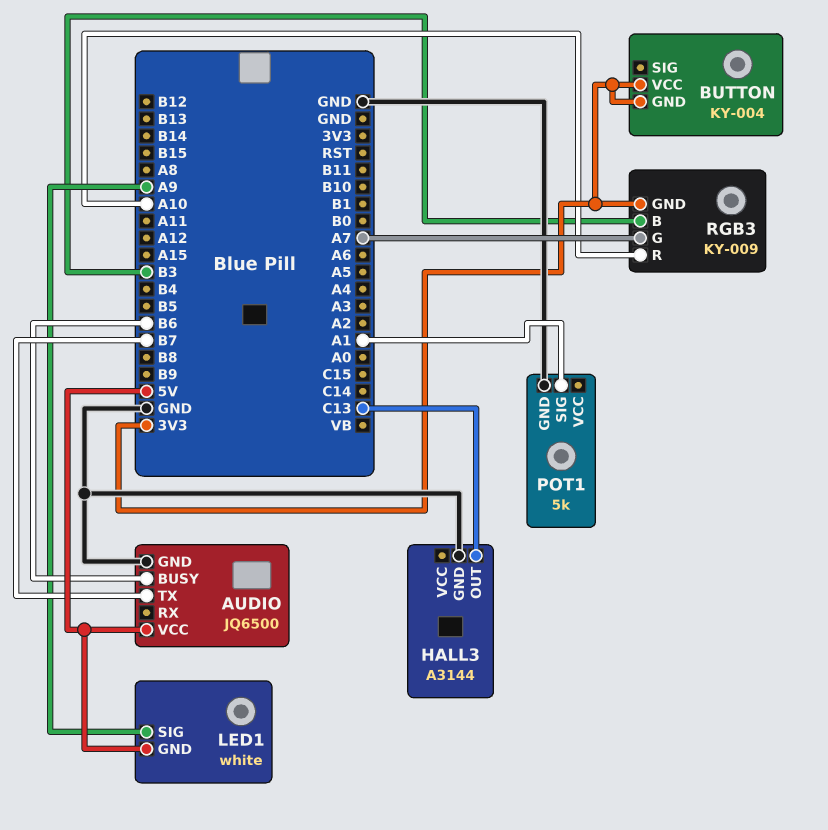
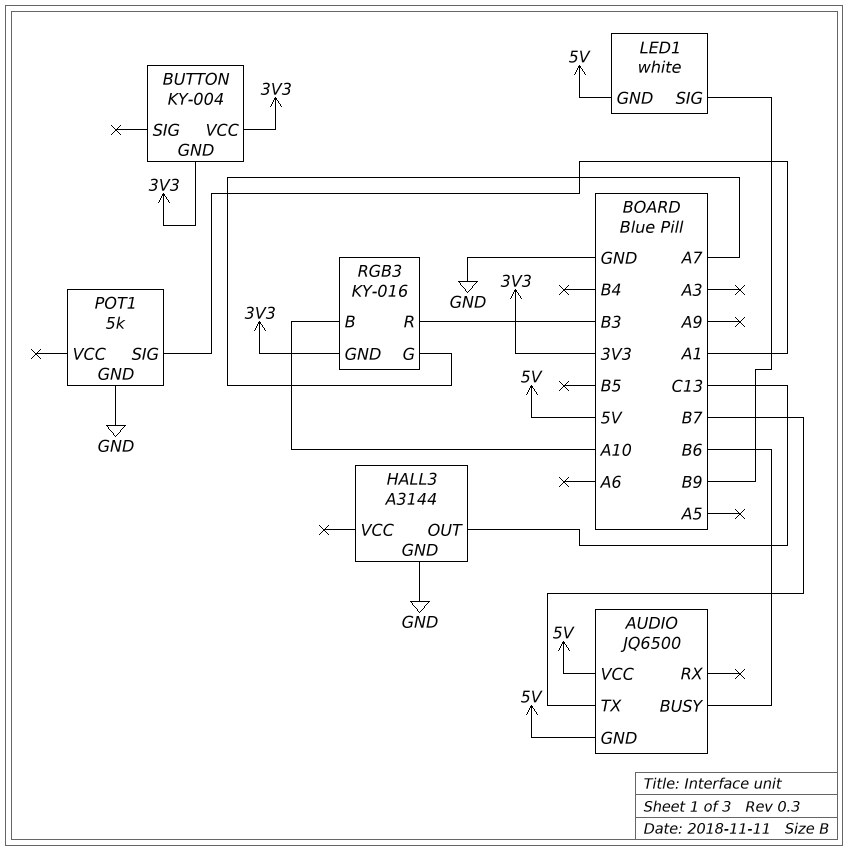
AUDIO pin GND: GND -> 5V
LED1 pin SIG: A9 -> B9
RGB3: KY-009 -> KY-016
RGB3 pin B: B3 -> A10
RGB3 pin R: A10 -> B3

